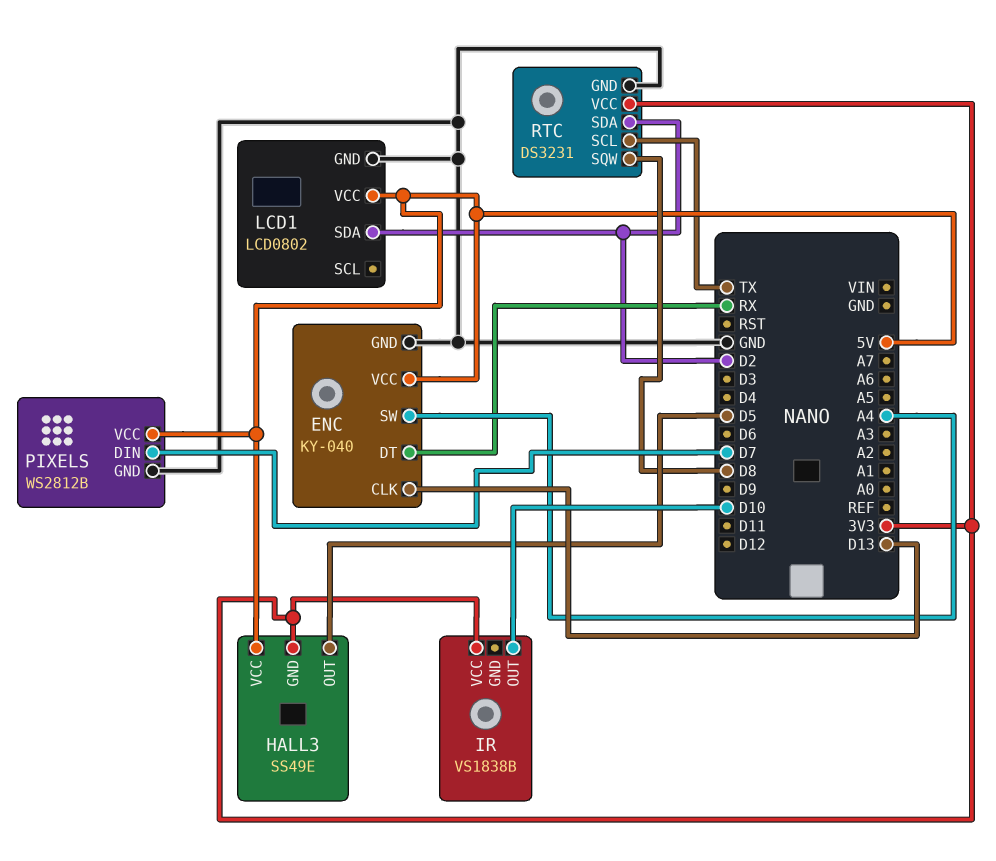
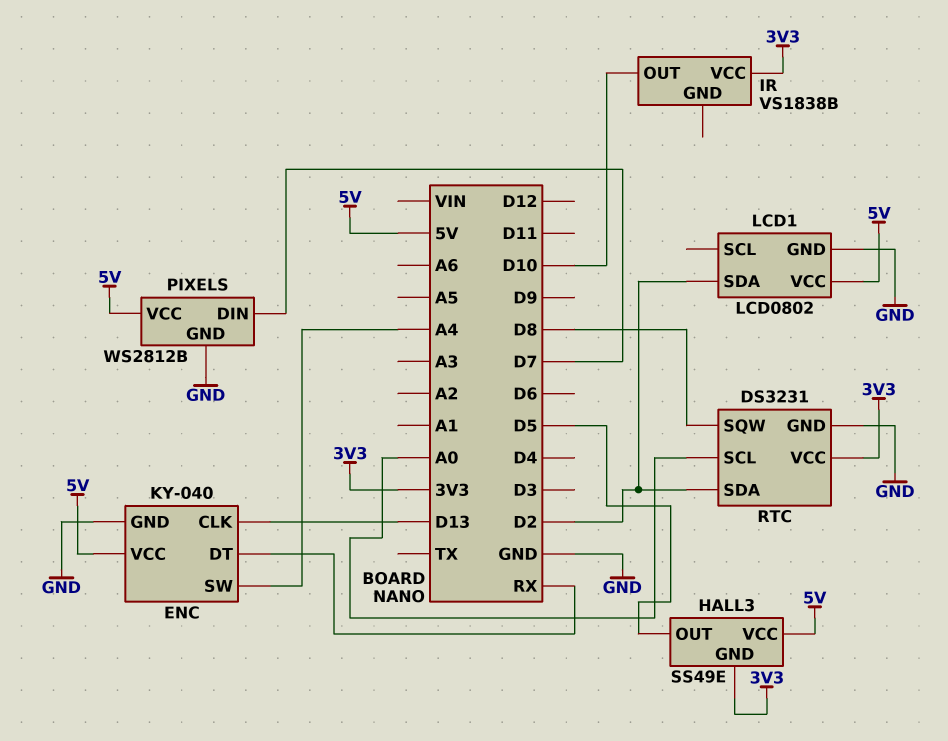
RTC pin SCL: TX -> A0

